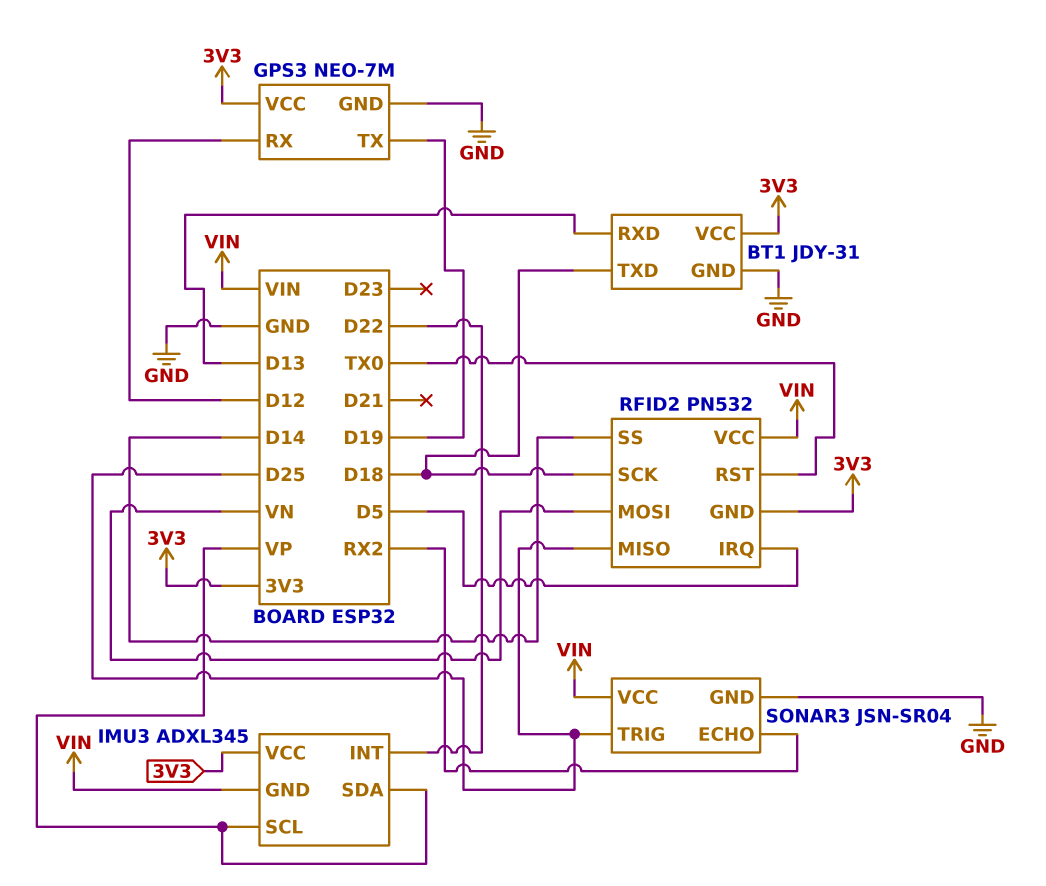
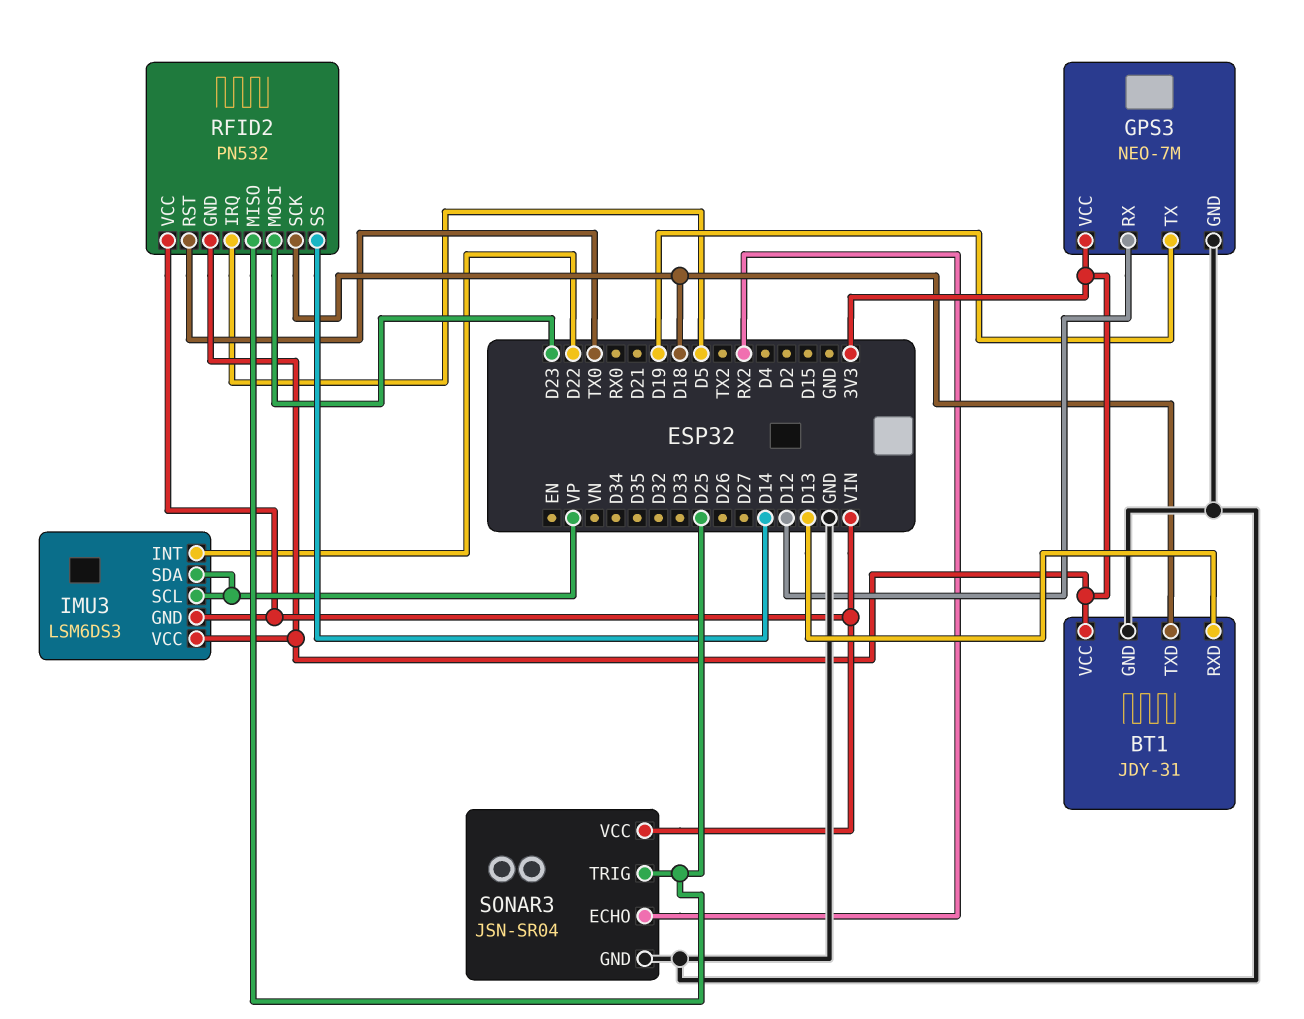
IMU3: ADXL345 -> LSM6DS3
RFID2 pin MOSI: VN -> D23

